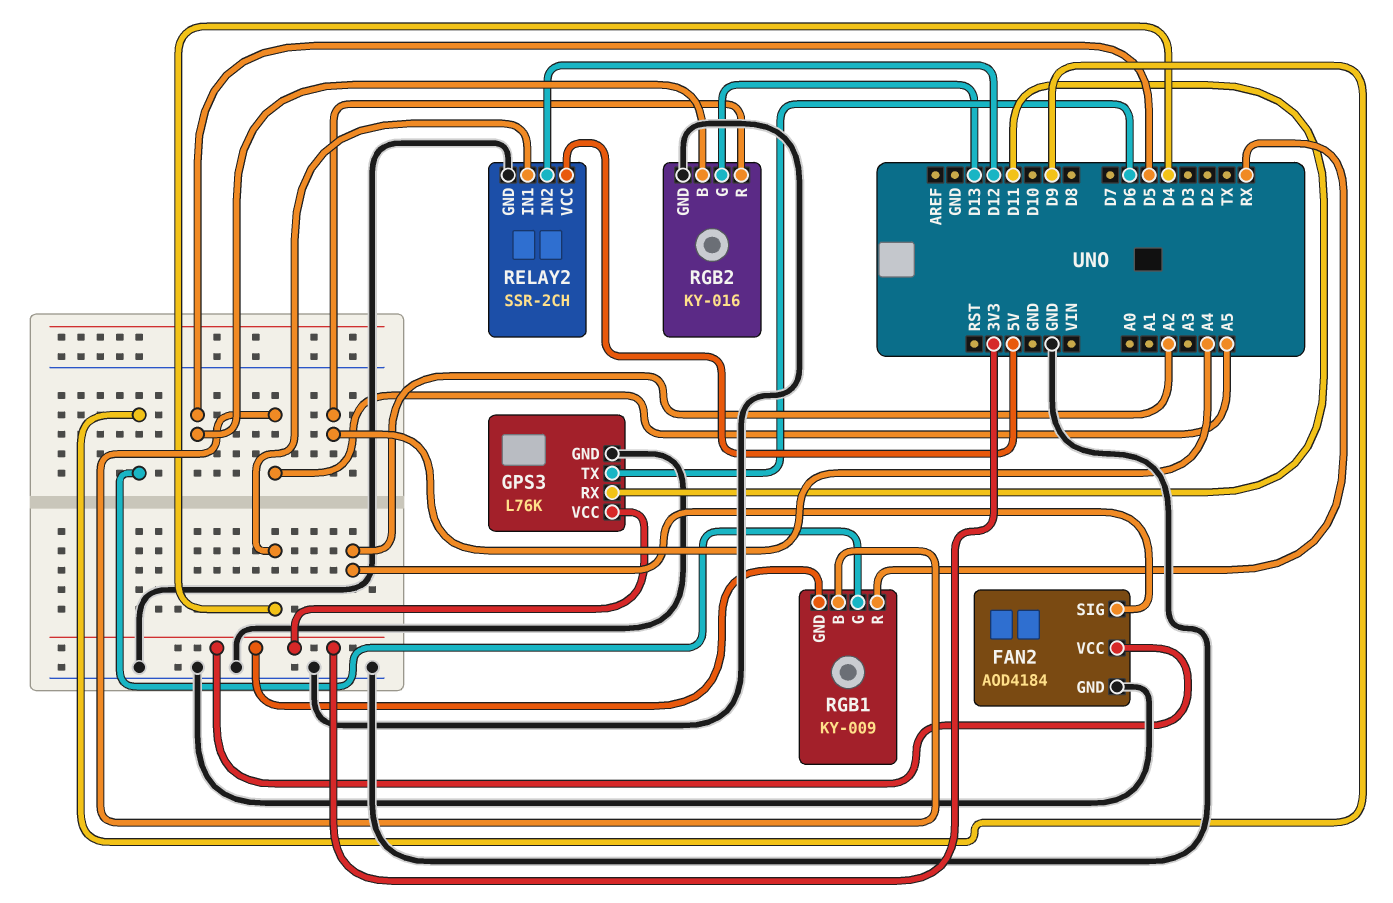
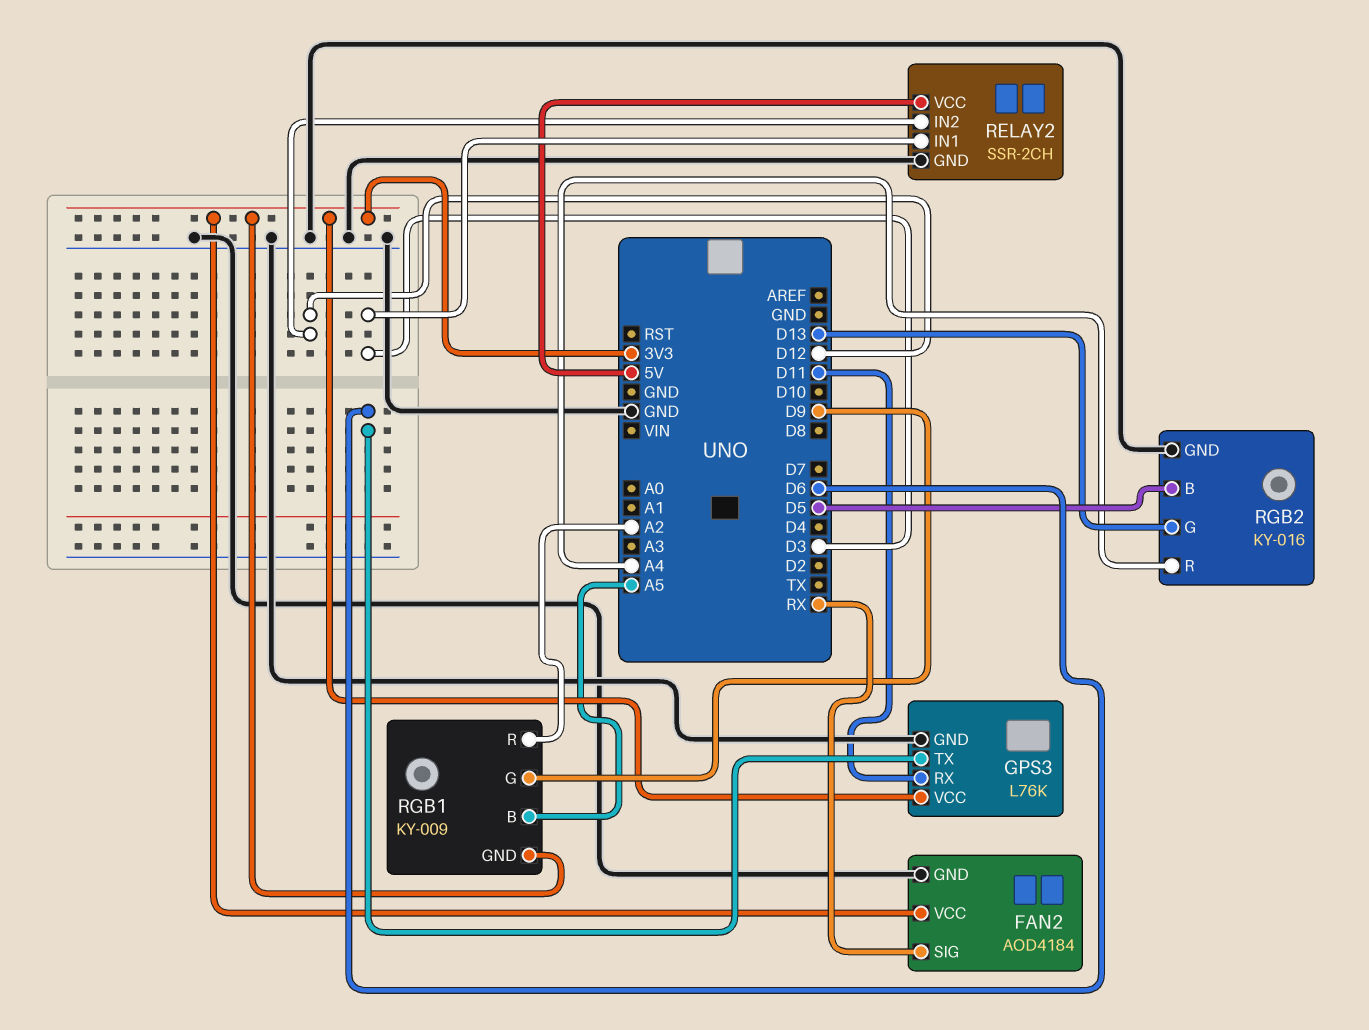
FAN2 pin SIG: A2 -> RX
RELAY2 pin IN1: D4 -> D3
RGB1 pin R: RX -> A2

